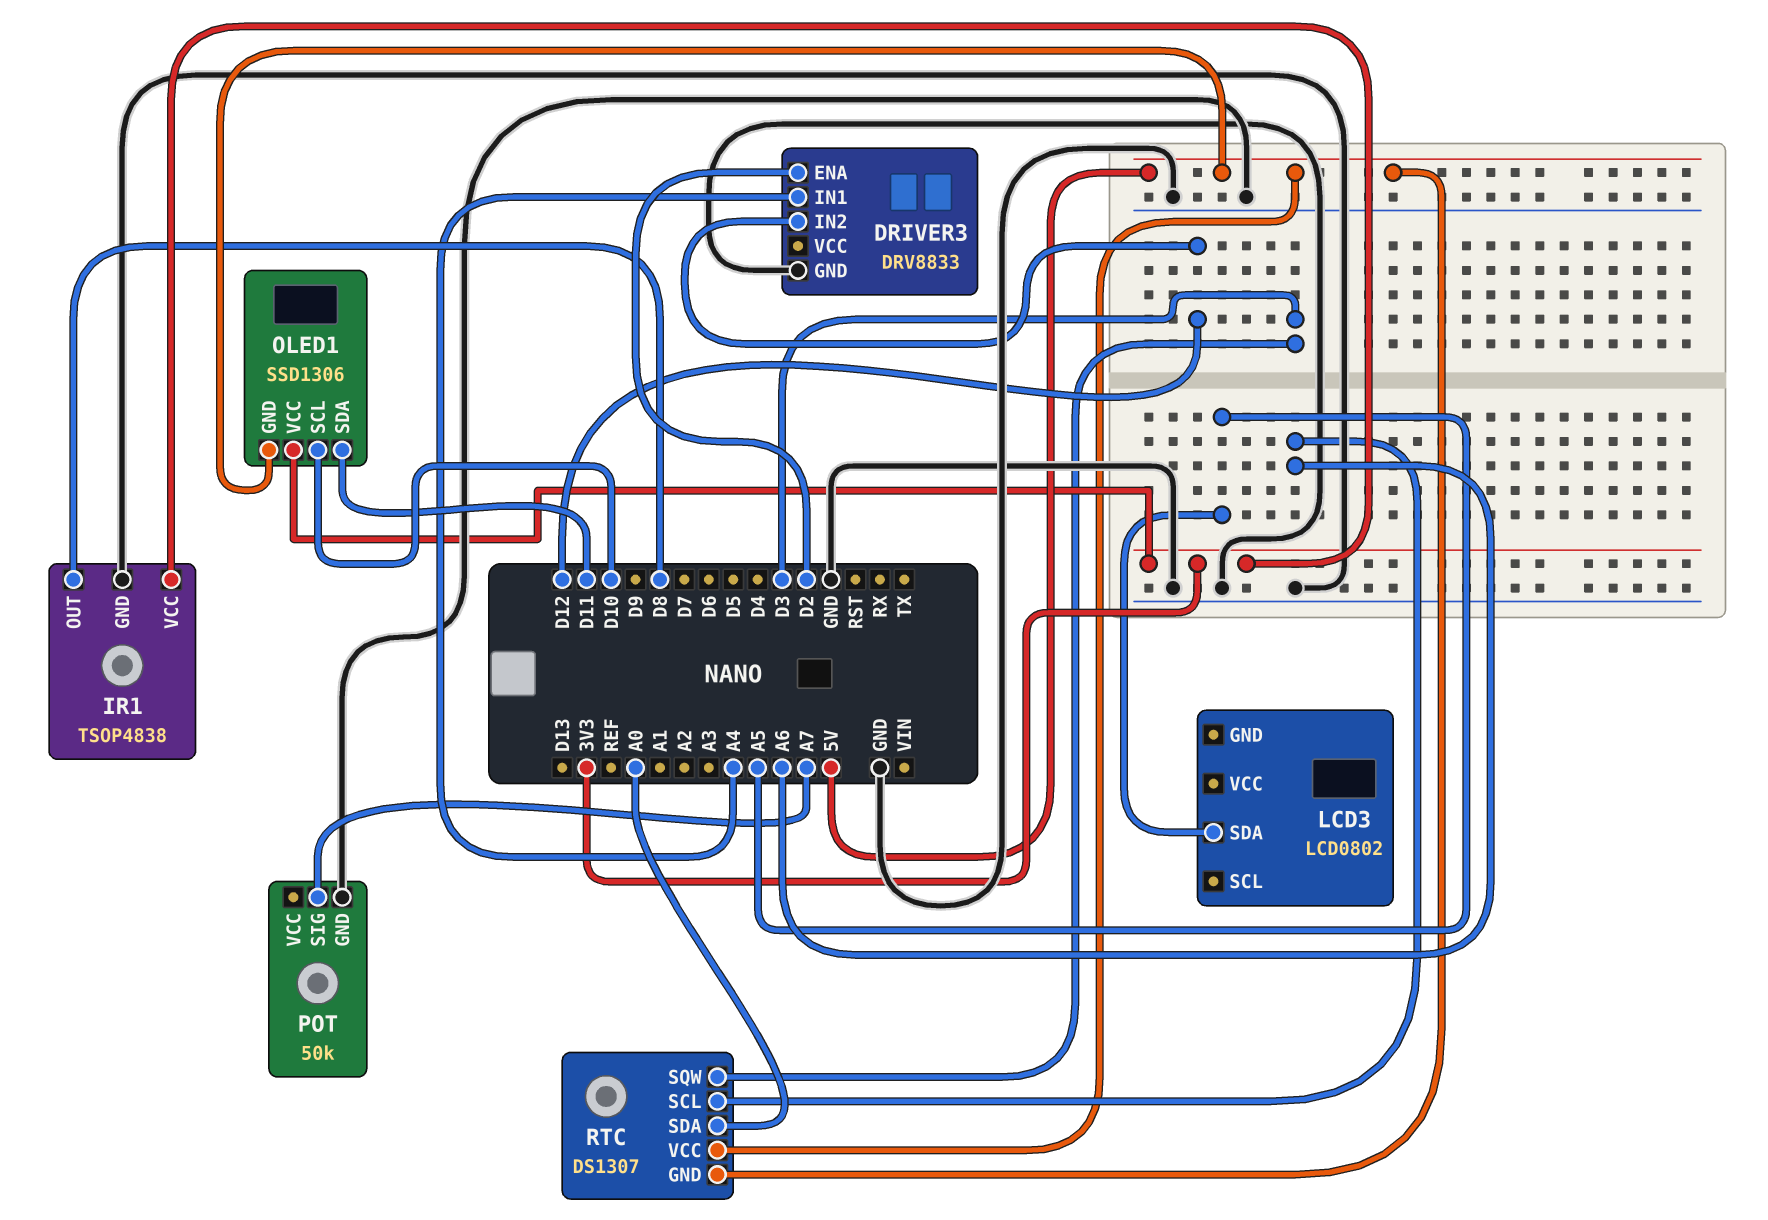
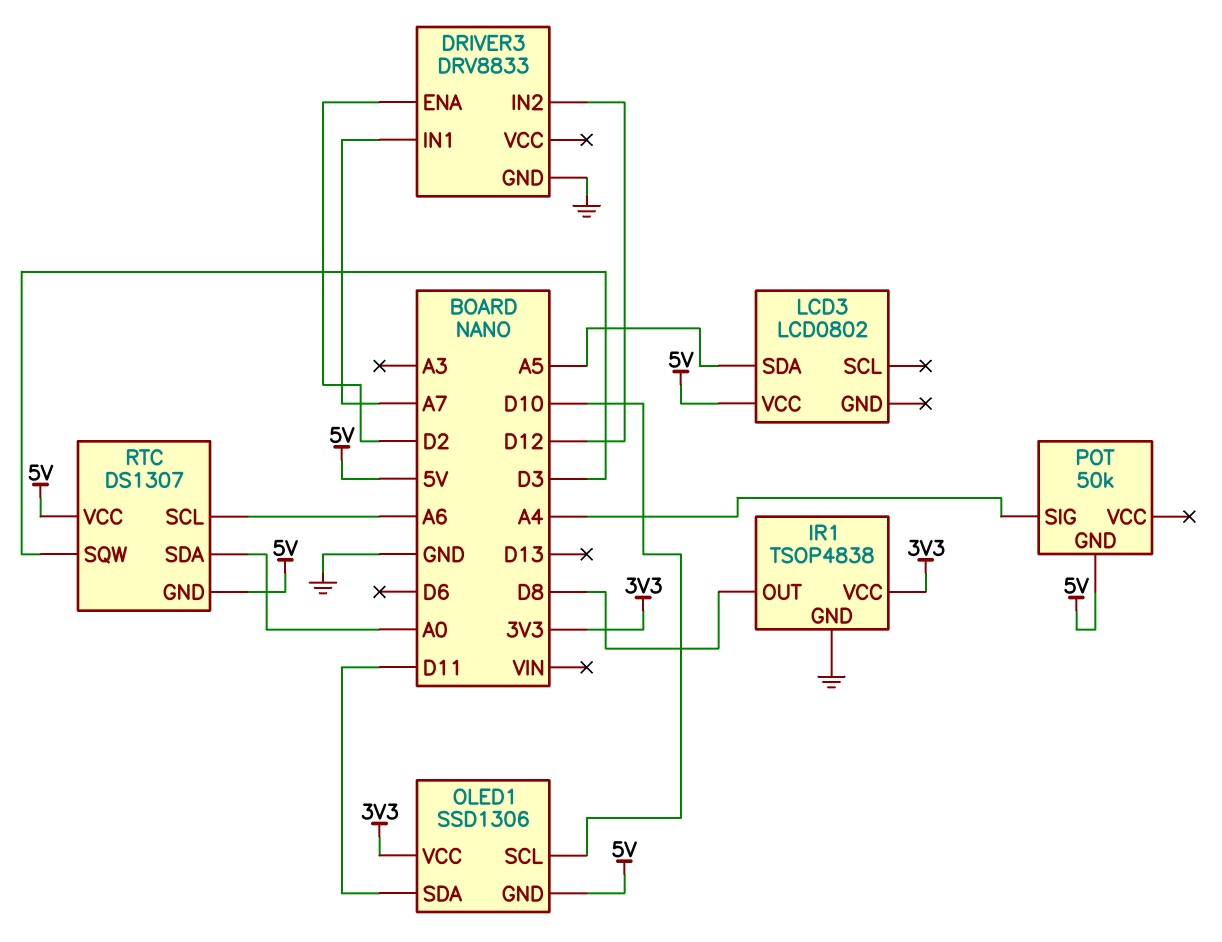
DRIVER3 pin IN1: A4 -> A7
LCD3 pin VCC: none -> 5V
POT pin GND: GND -> 5V
POT pin SIG: A7 -> A4

